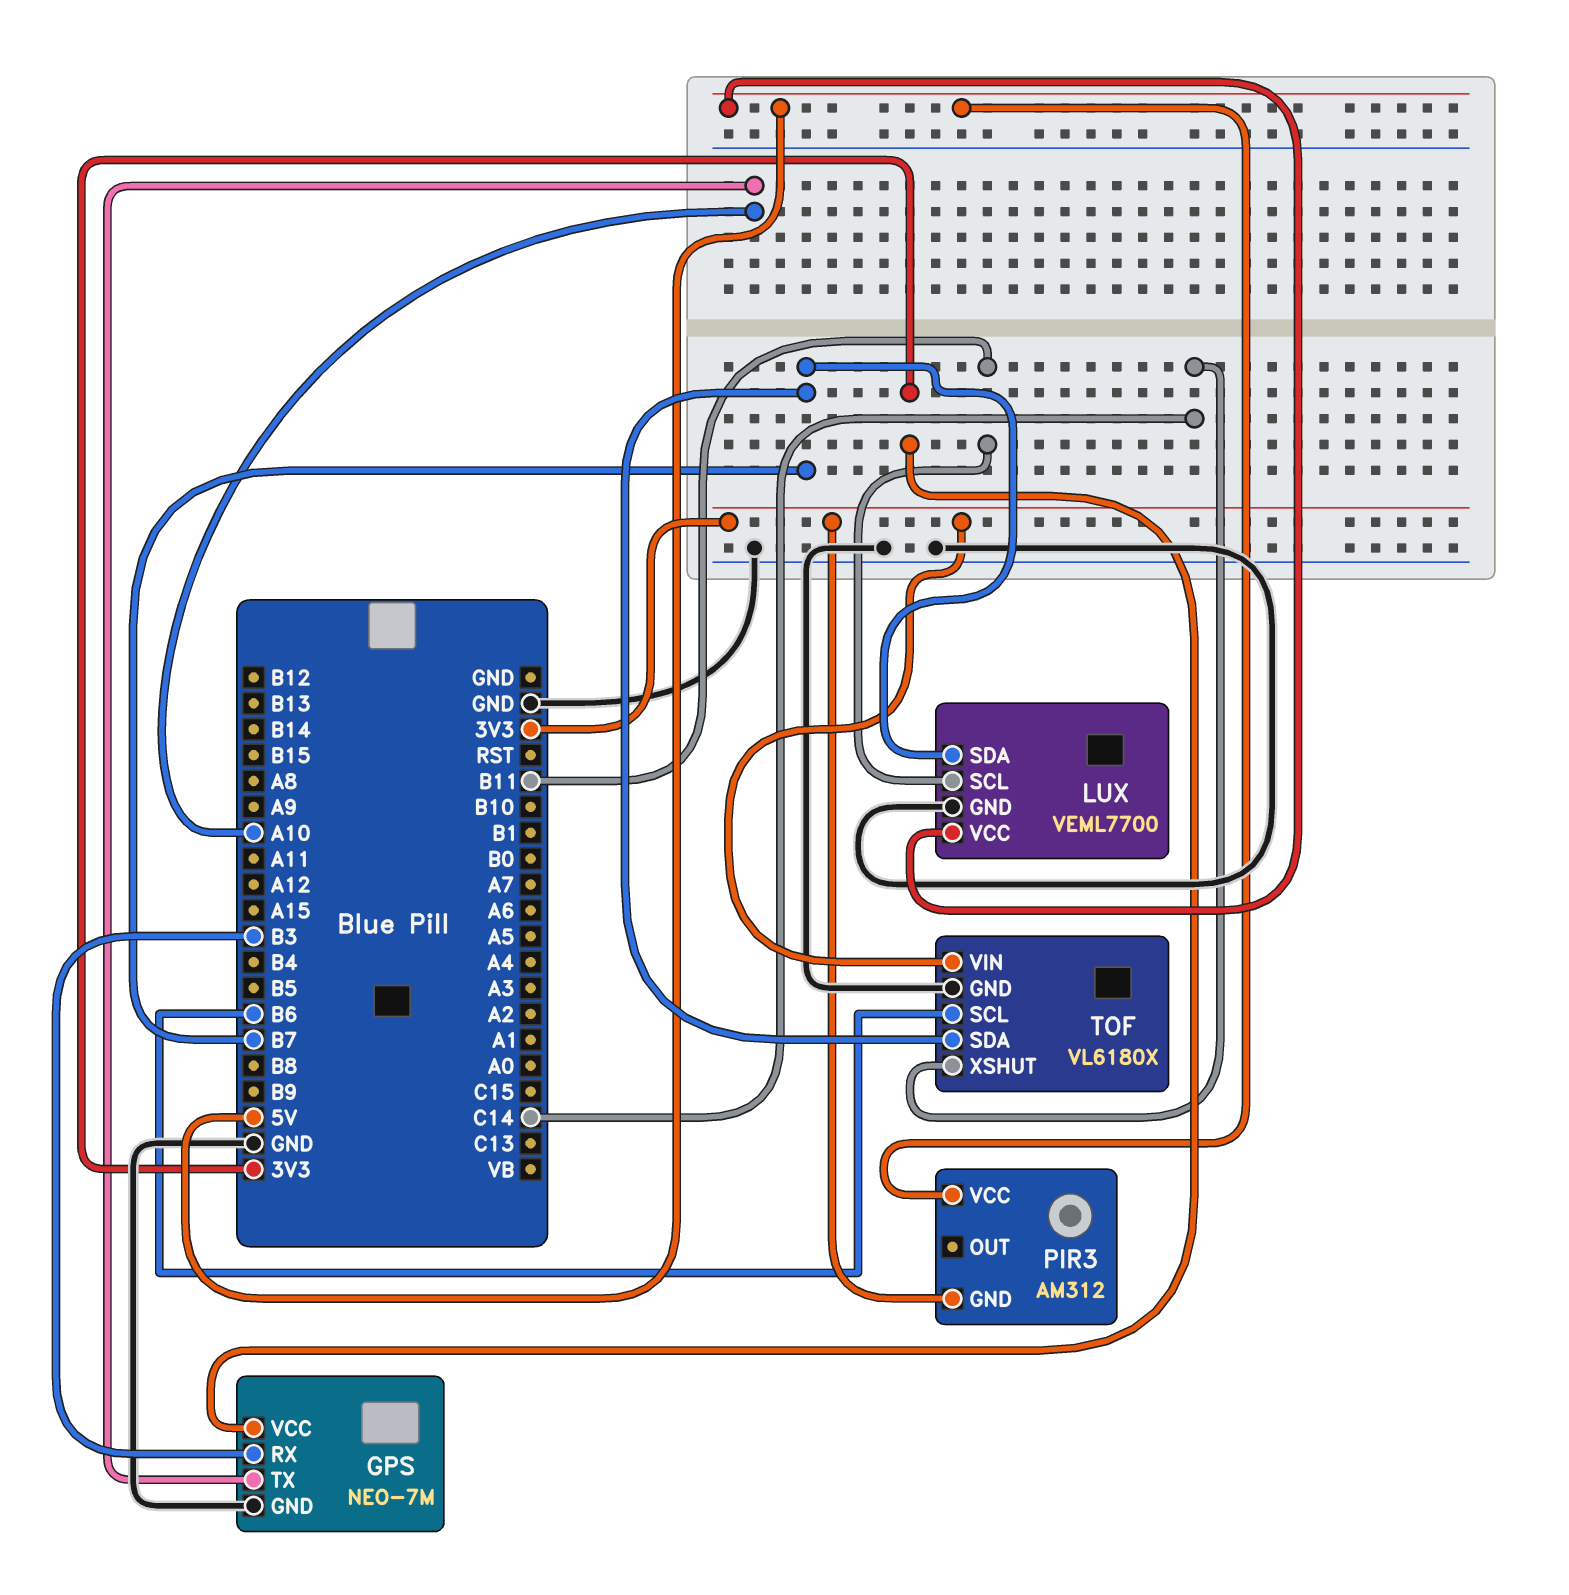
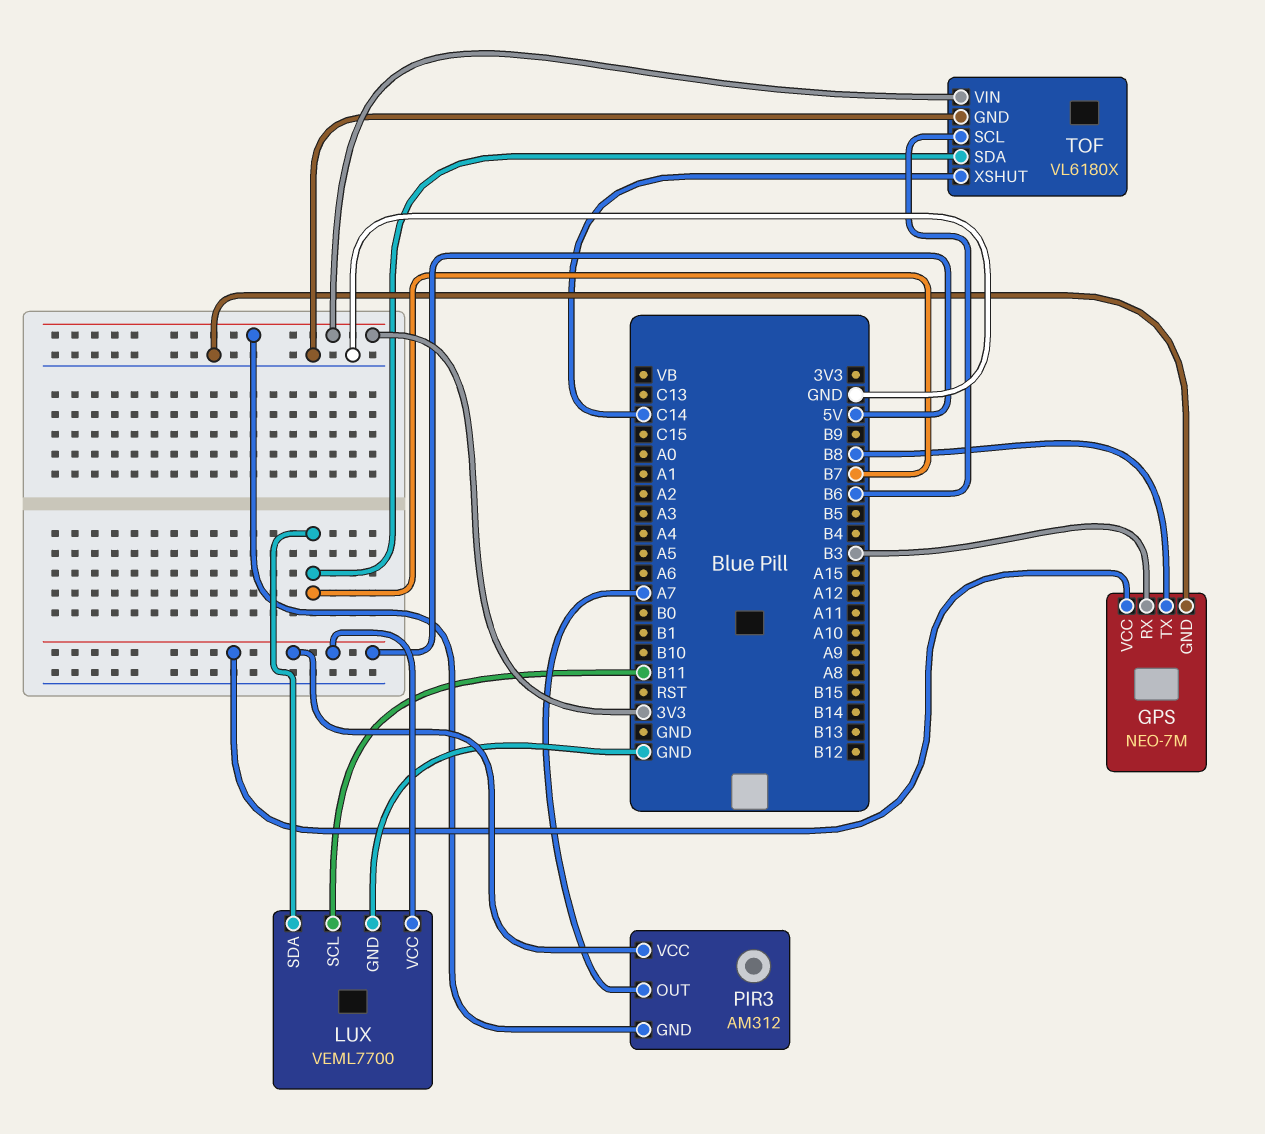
GPS pin TX: A10 -> B8
GPS pin VCC: 3V3 -> 5V
PIR3 pin OUT: none -> A7

